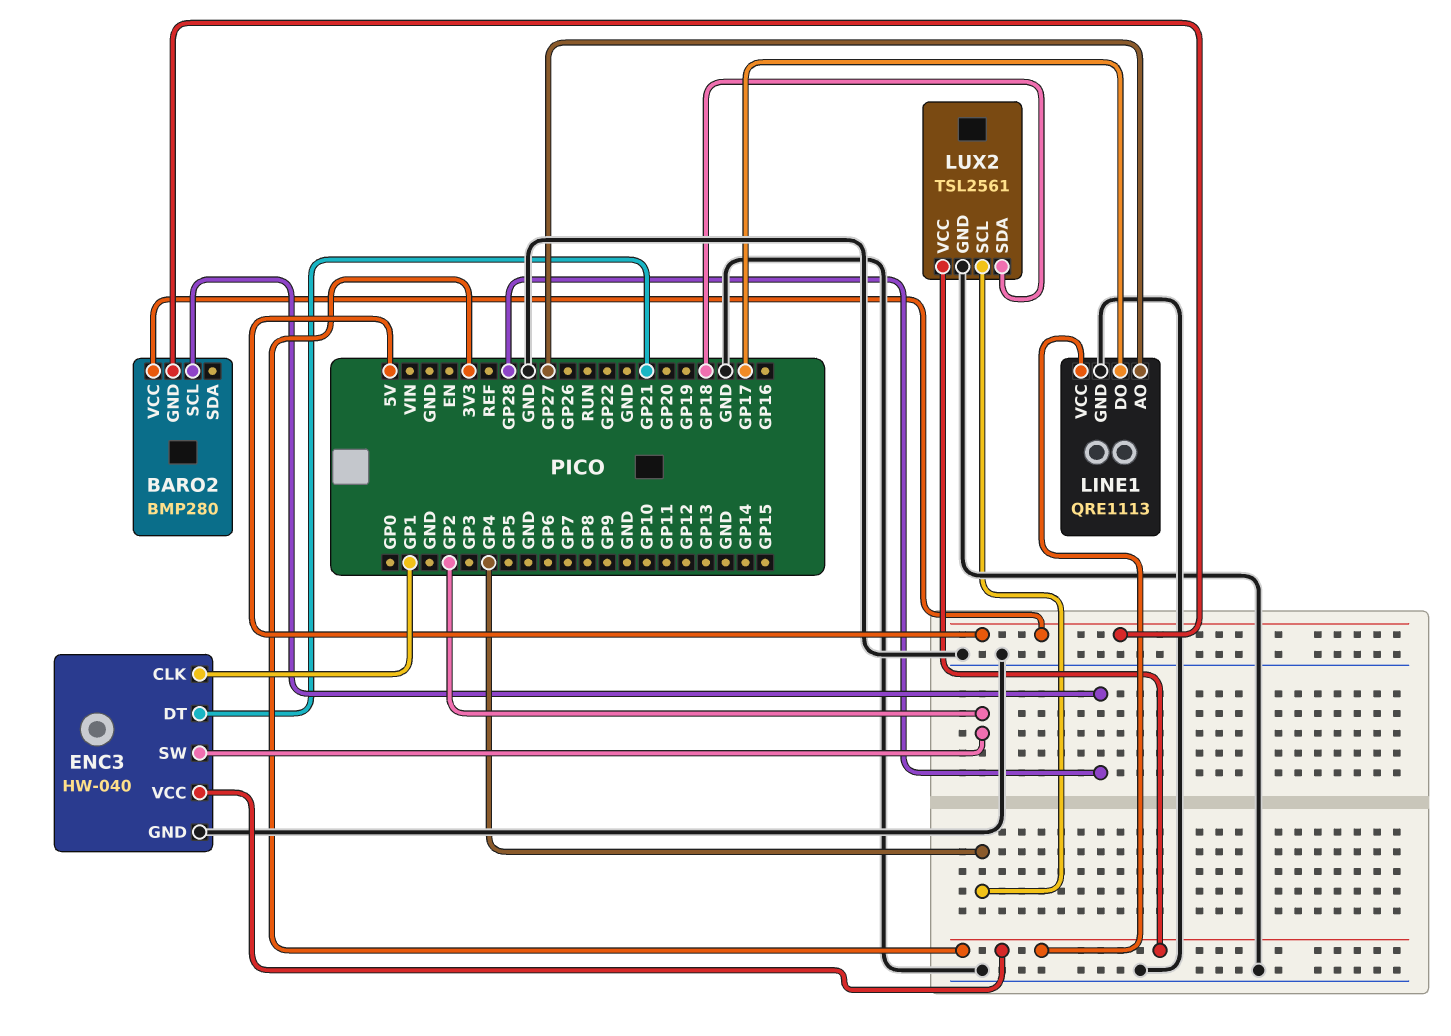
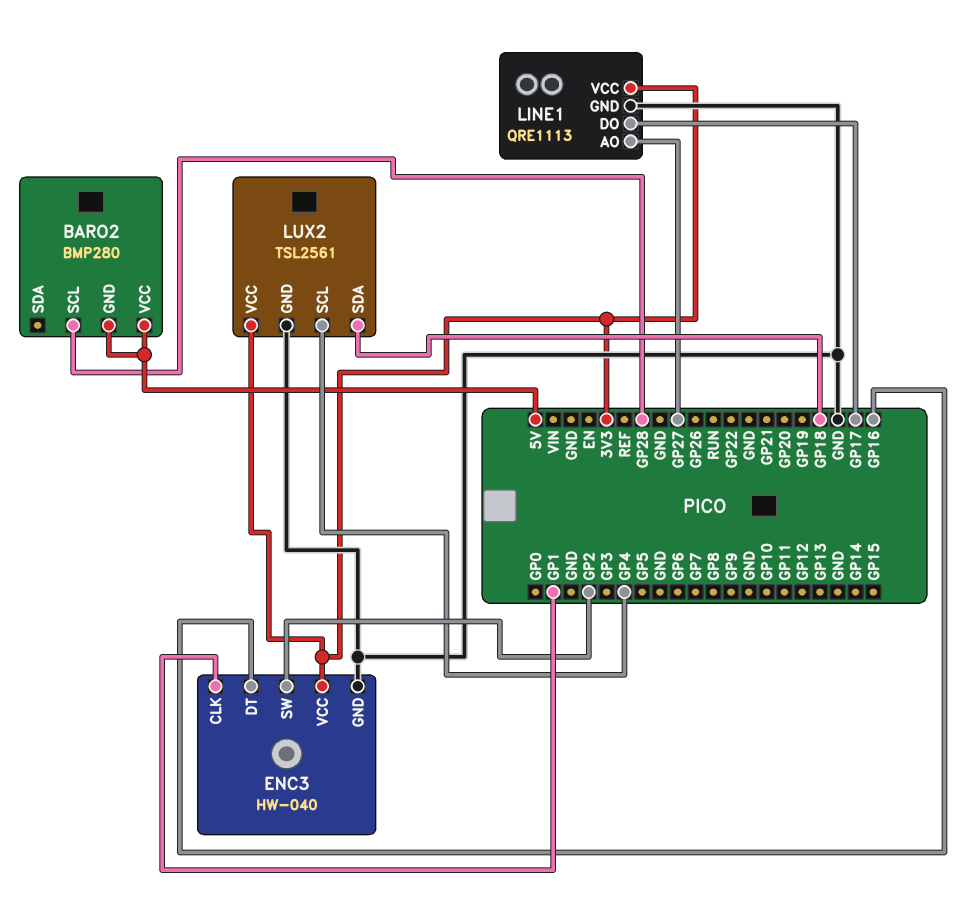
ENC3 pin DT: GP21 -> GP16

